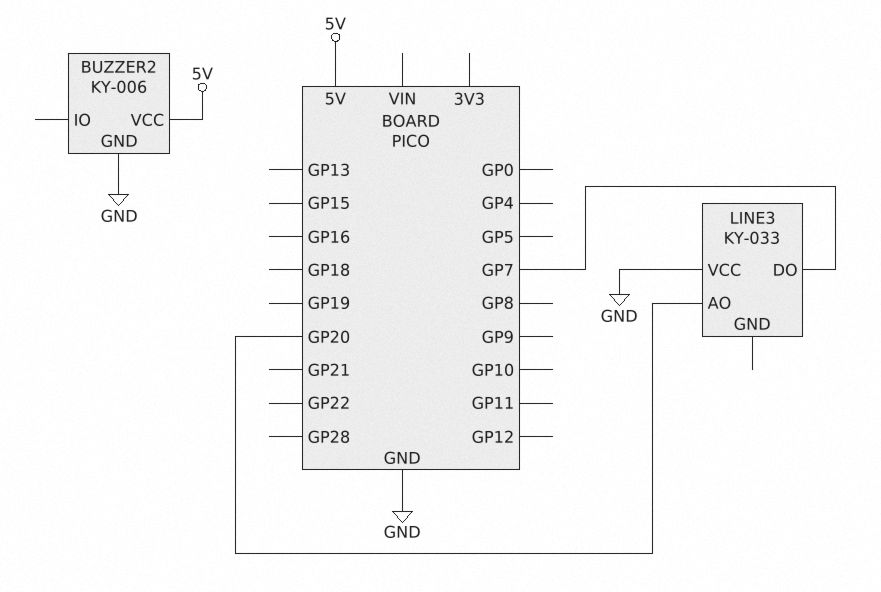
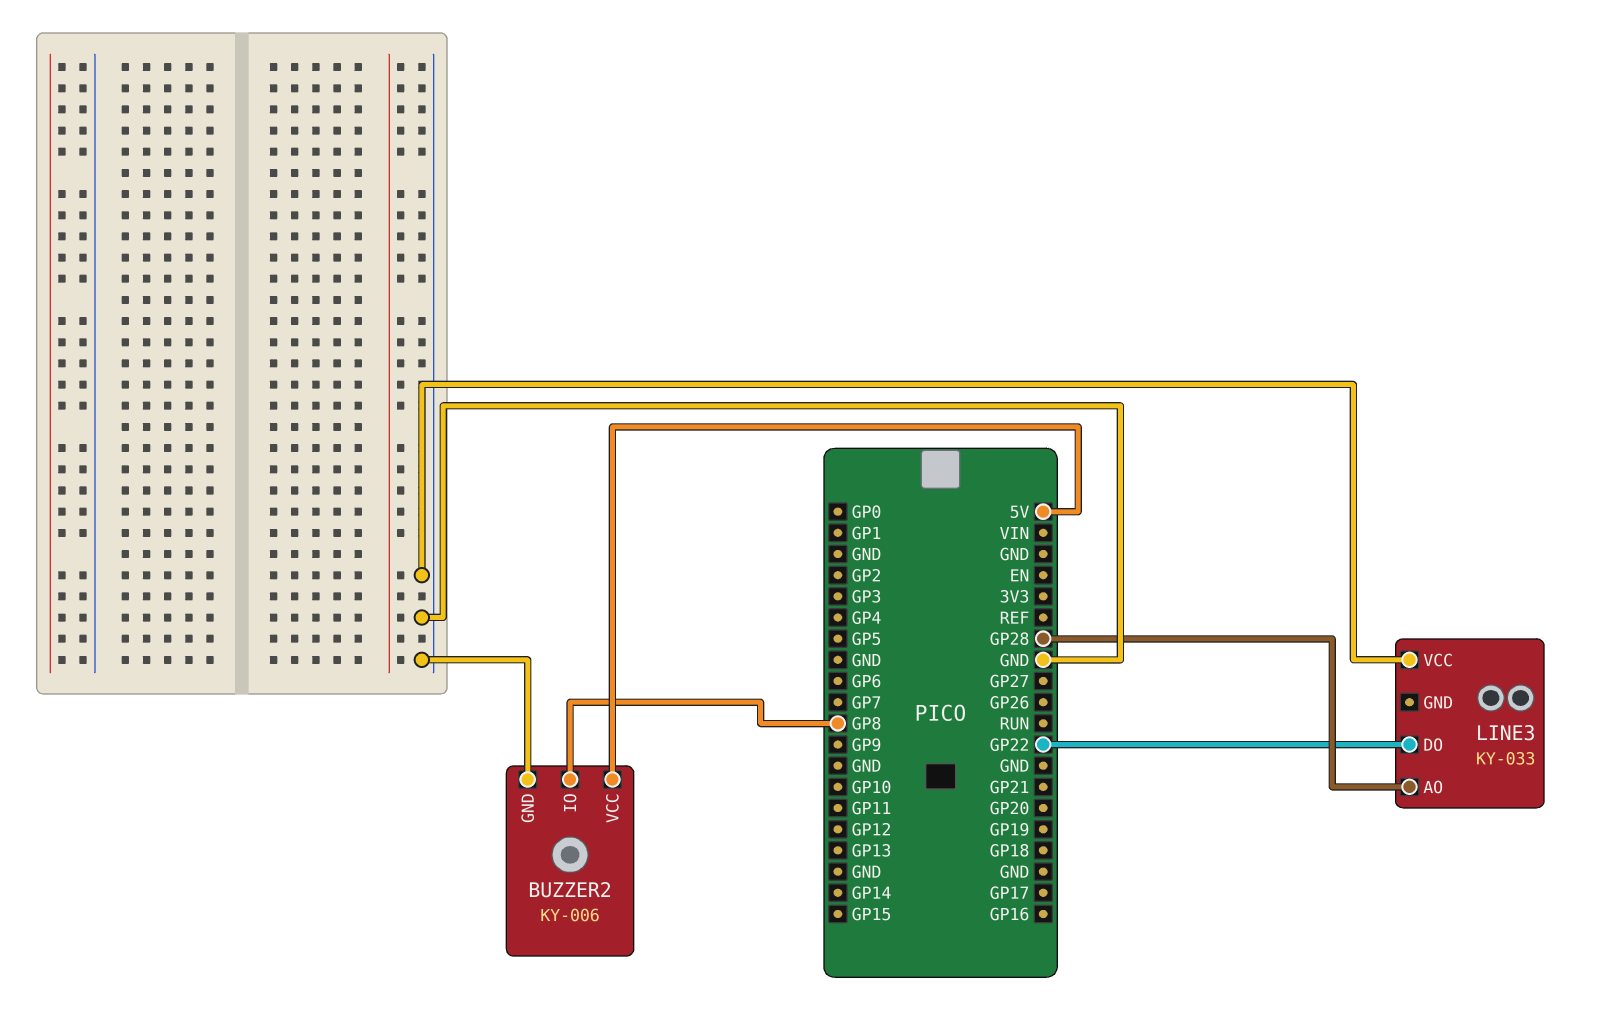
BUZZER2 pin IO: none -> GP8
LINE3 pin AO: GP20 -> GP28
LINE3 pin DO: GP7 -> GP22

